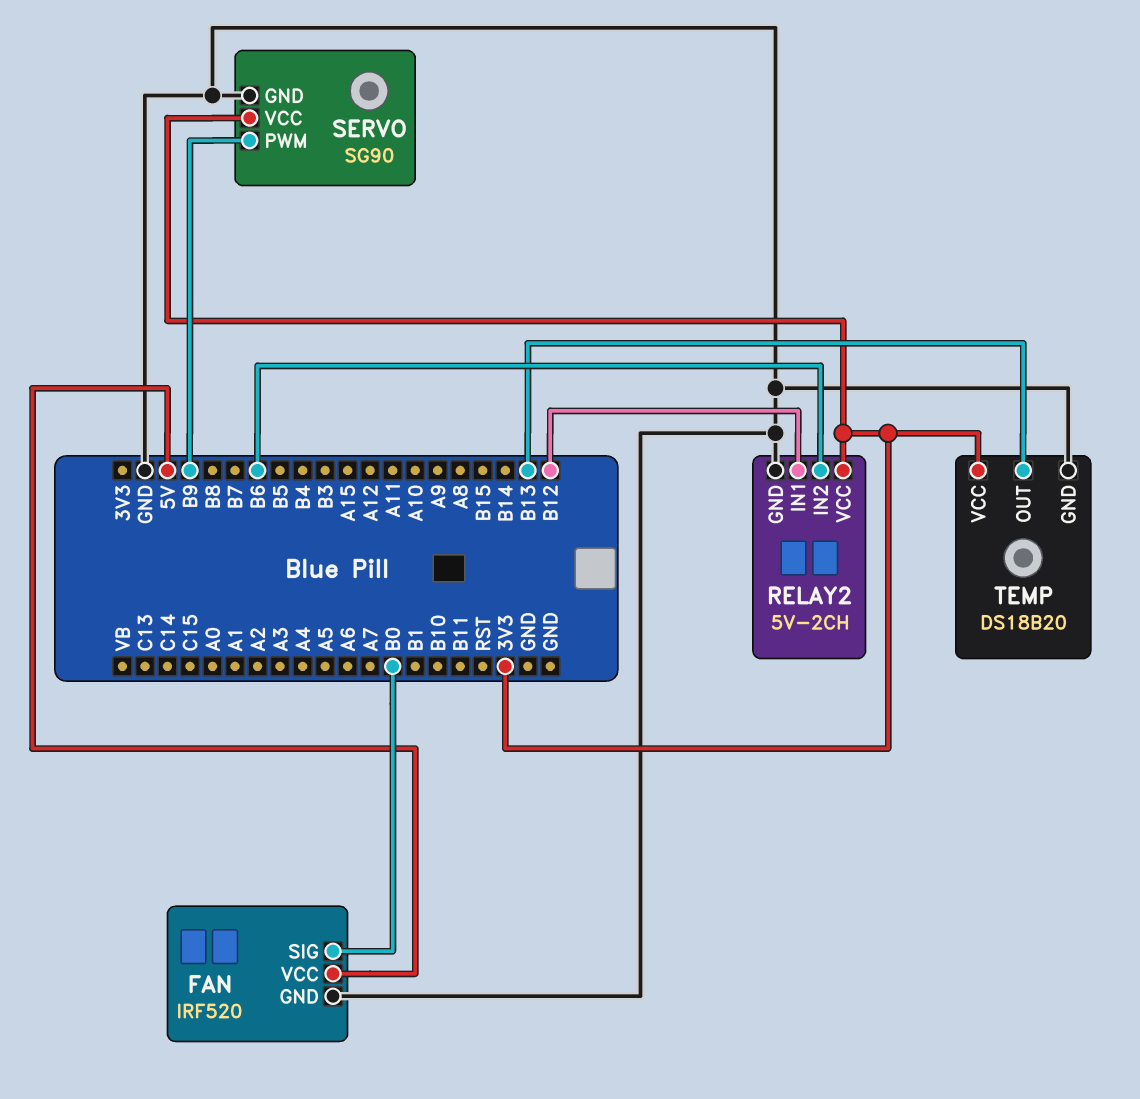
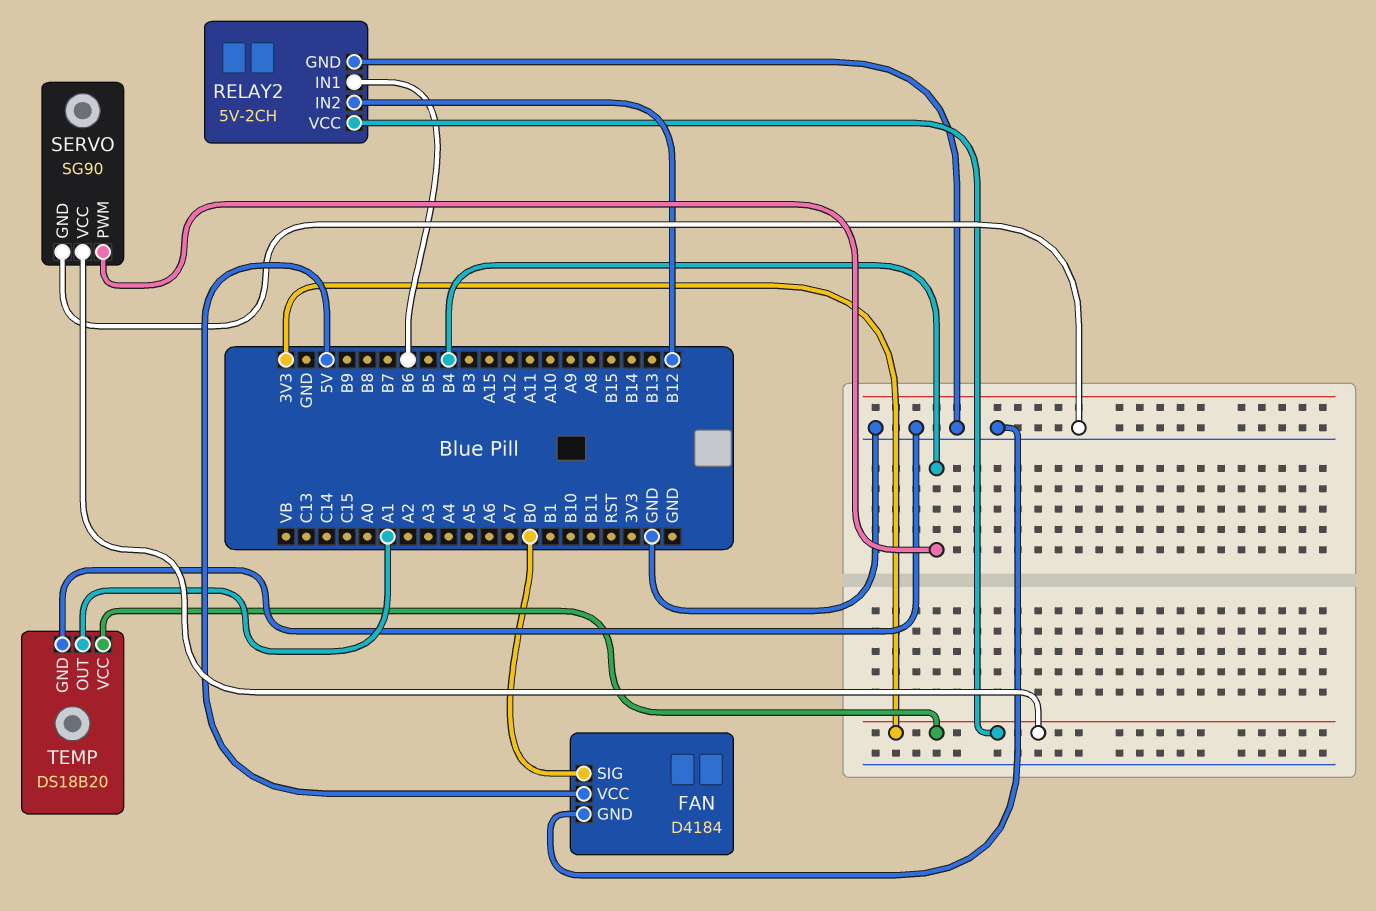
FAN: IRF520 -> D4184
RELAY2 pin IN1: B12 -> B6
RELAY2 pin IN2: B6 -> B12
SERVO pin PWM: B9 -> B4
TEMP pin OUT: B13 -> A1

